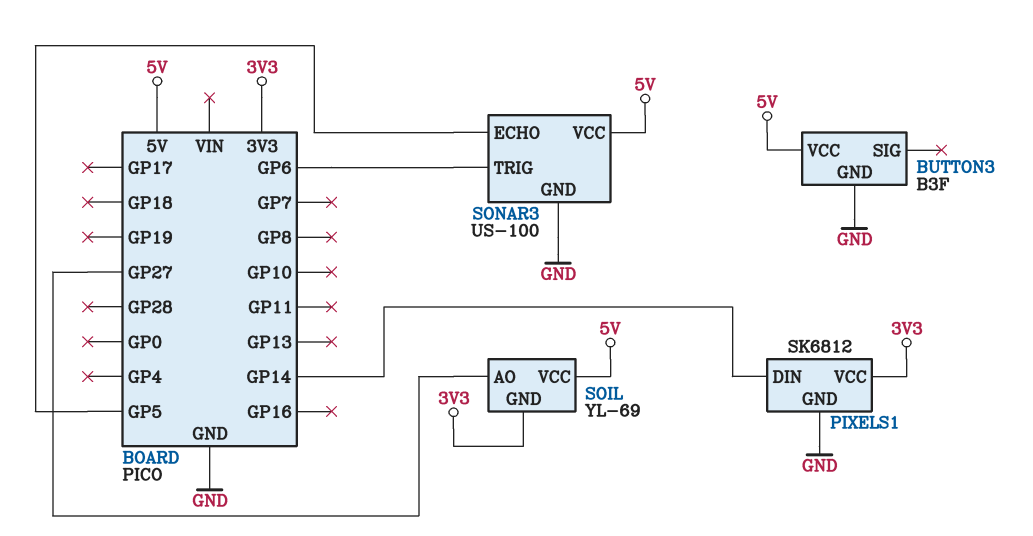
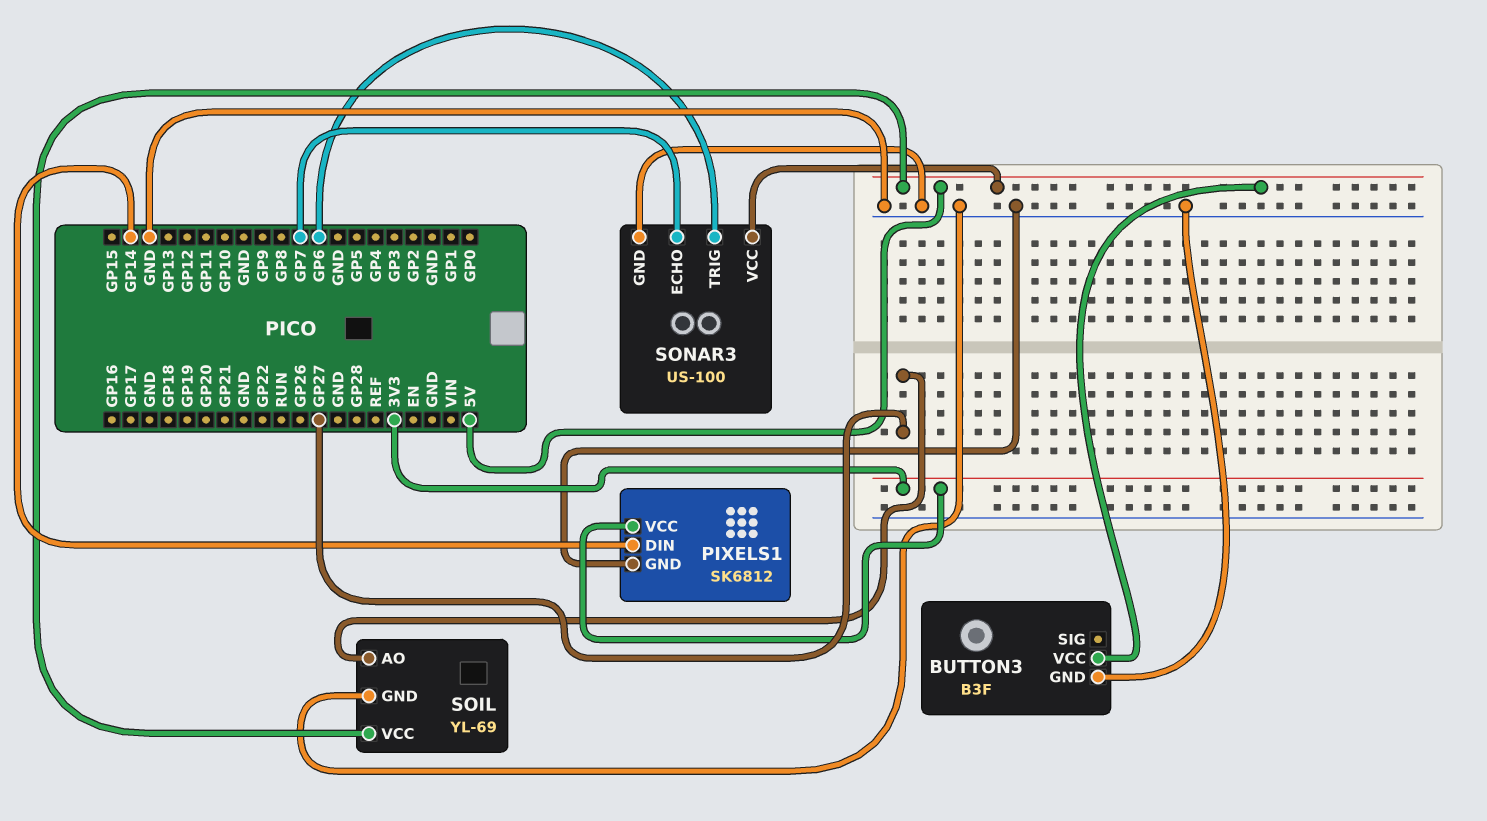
SOIL pin GND: 3V3 -> GND
SONAR3 pin ECHO: GP5 -> GP7

